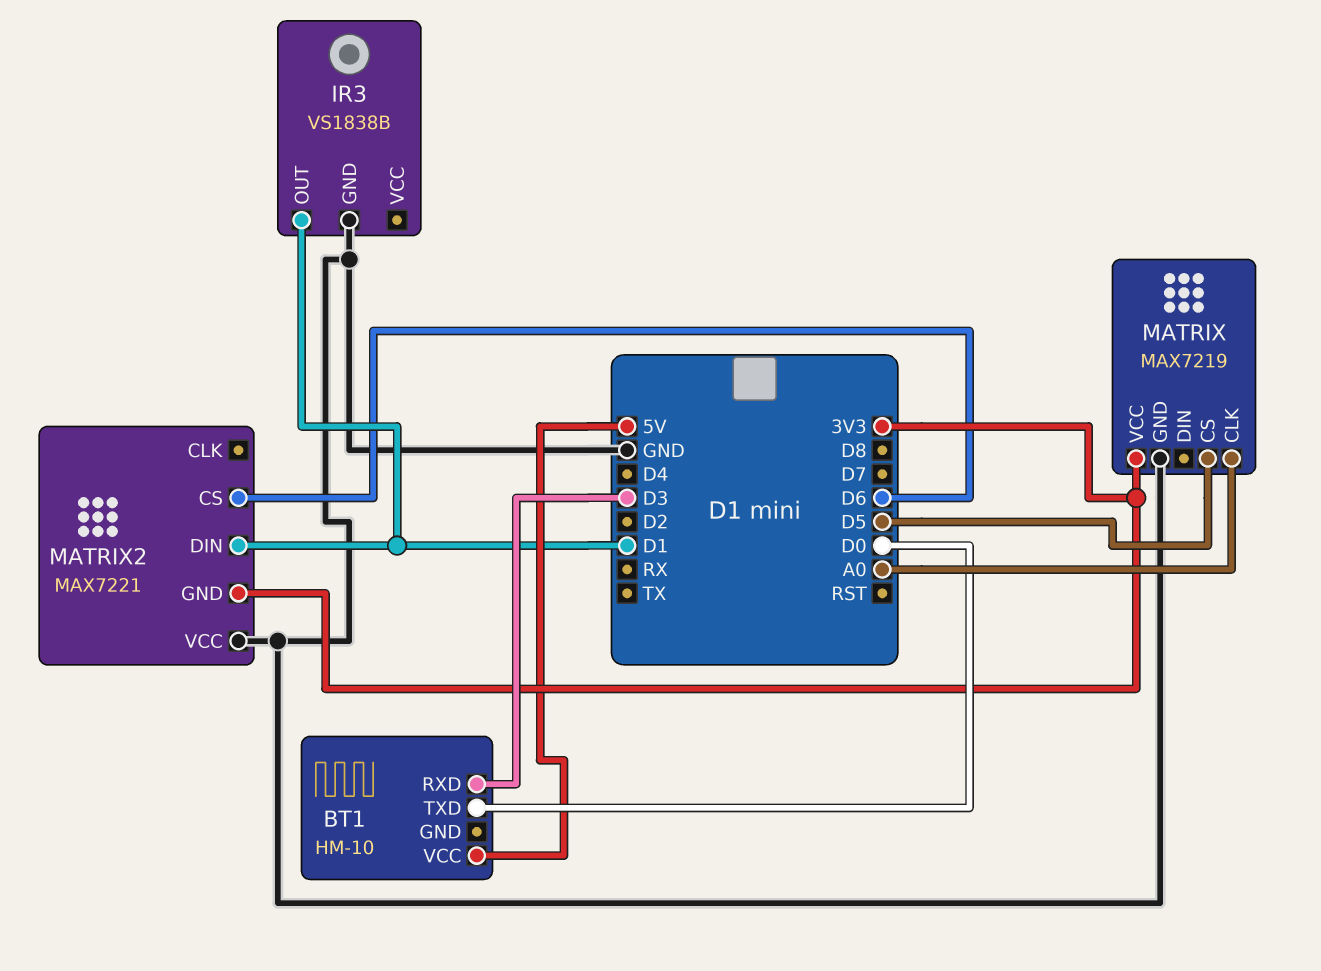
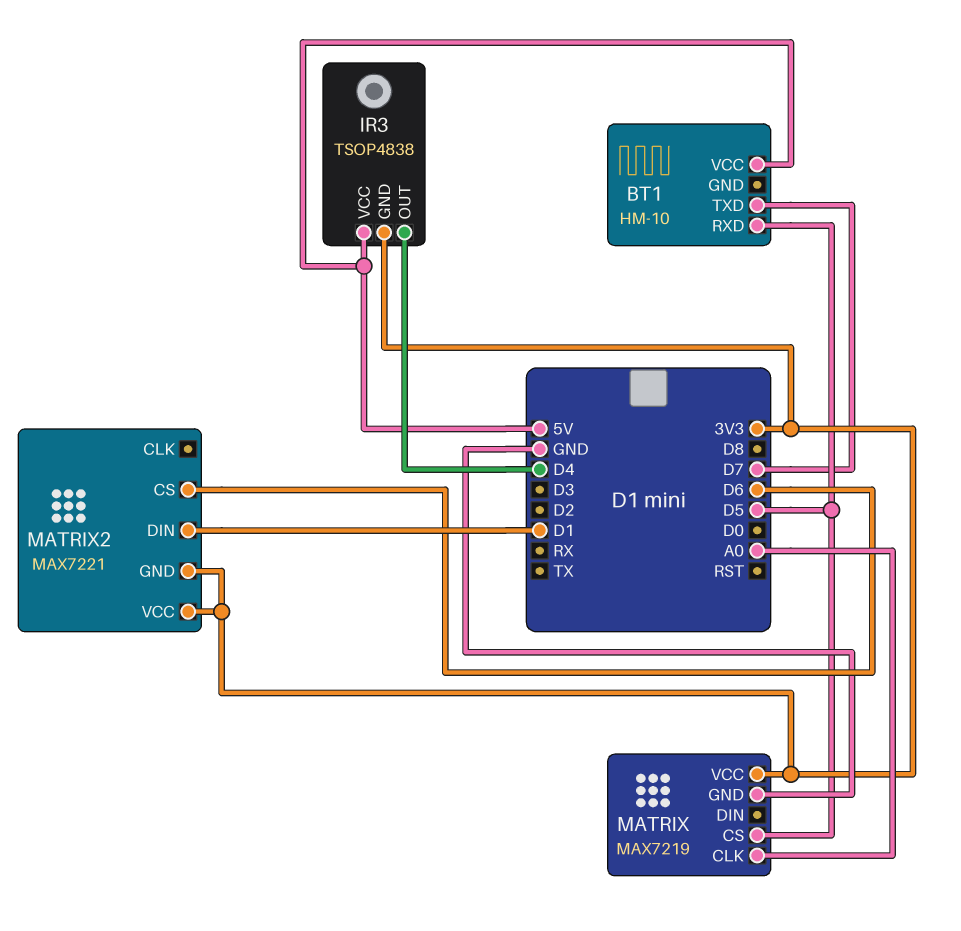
BT1 pin RXD: D3 -> D5
BT1 pin TXD: D0 -> D7
IR3: VS1838B -> TSOP4838
IR3 pin GND: GND -> 3V3
IR3 pin OUT: D1 -> D4
IR3 pin VCC: none -> 5V
MATRIX2 pin VCC: GND -> 3V3

